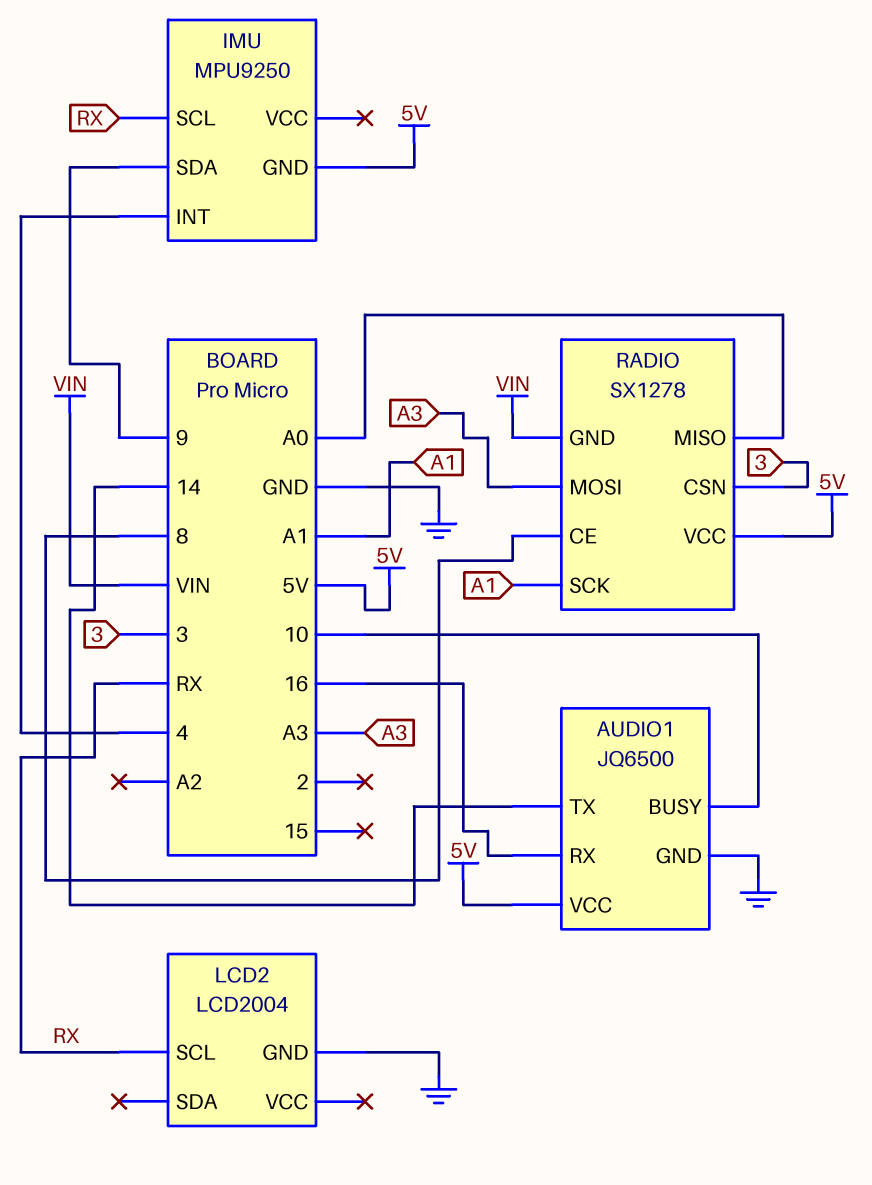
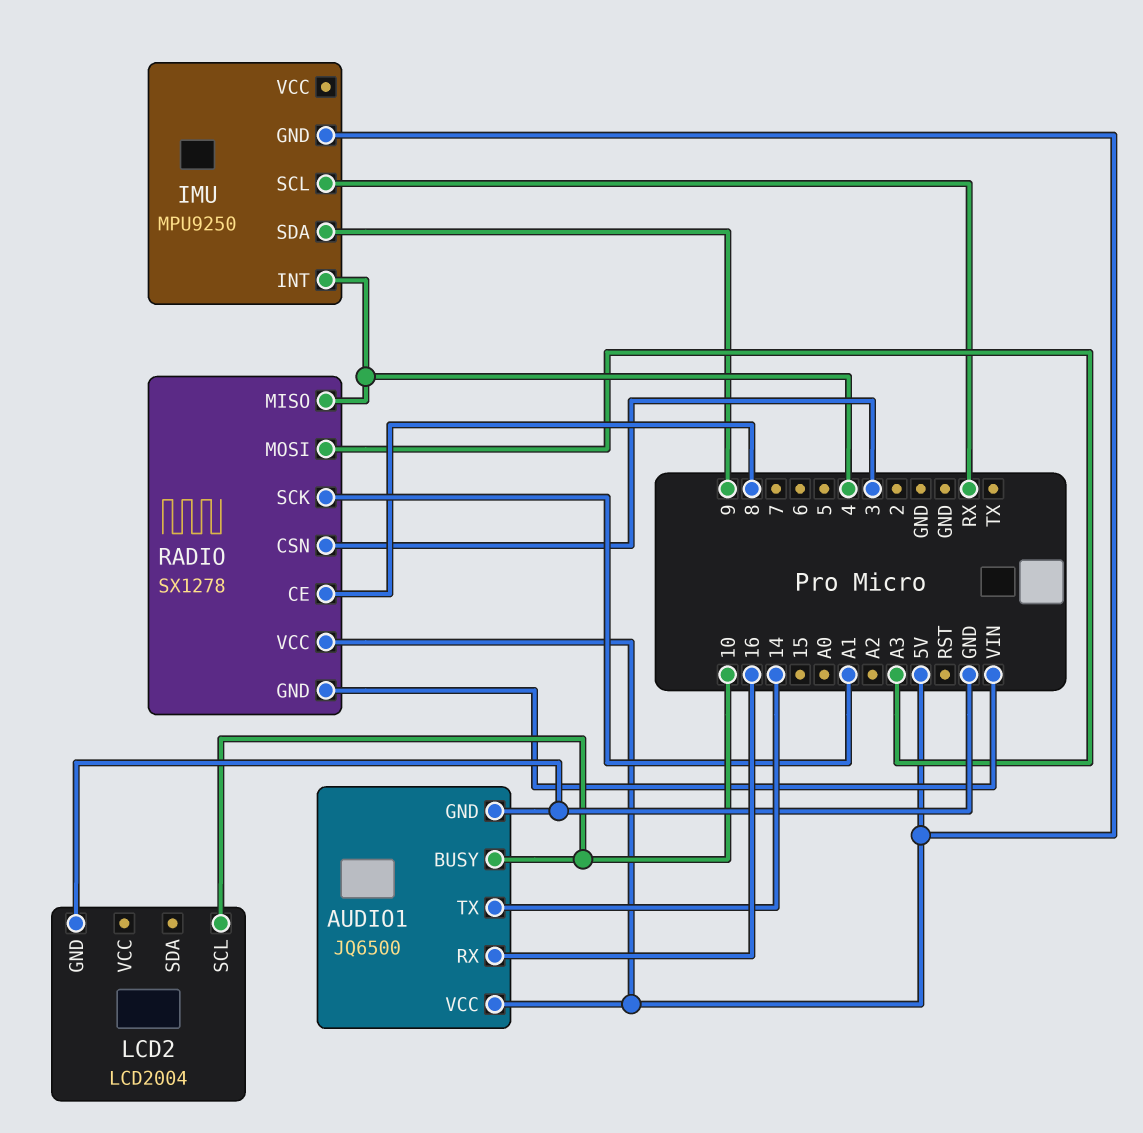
LCD2 pin SCL: RX -> 10
RADIO pin MISO: A0 -> 4

